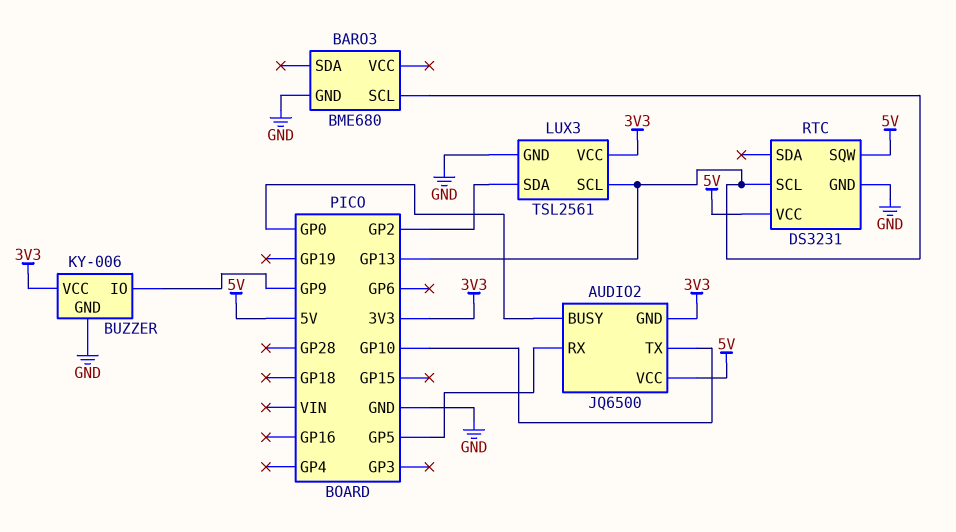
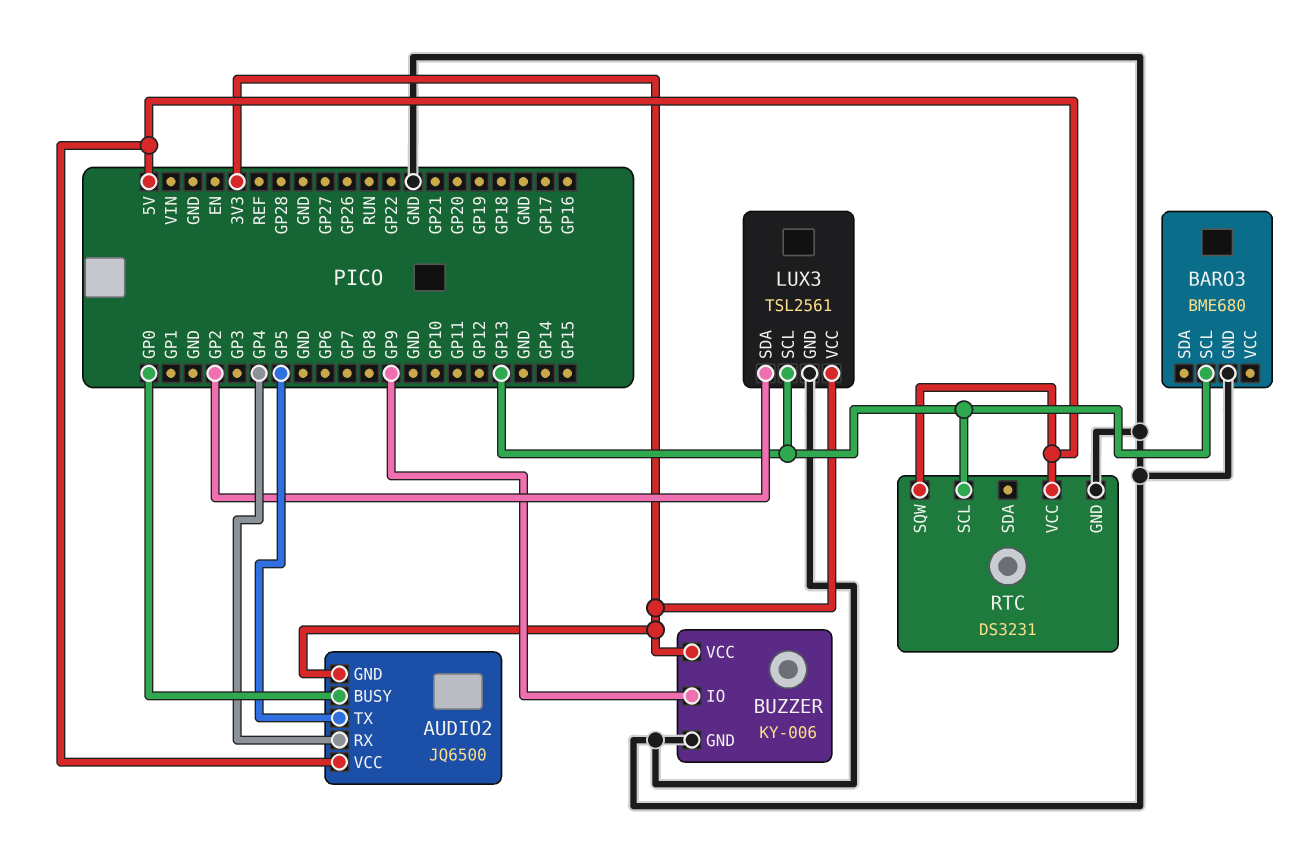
AUDIO2 pin RX: GP5 -> GP4
AUDIO2 pin TX: GP10 -> GP5

